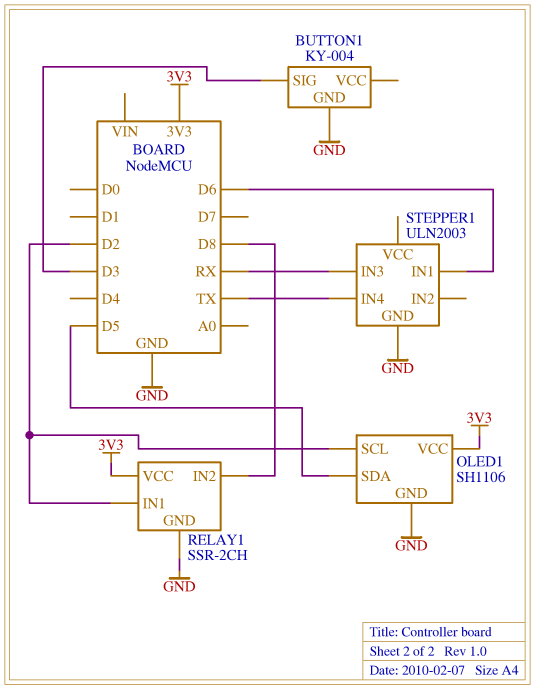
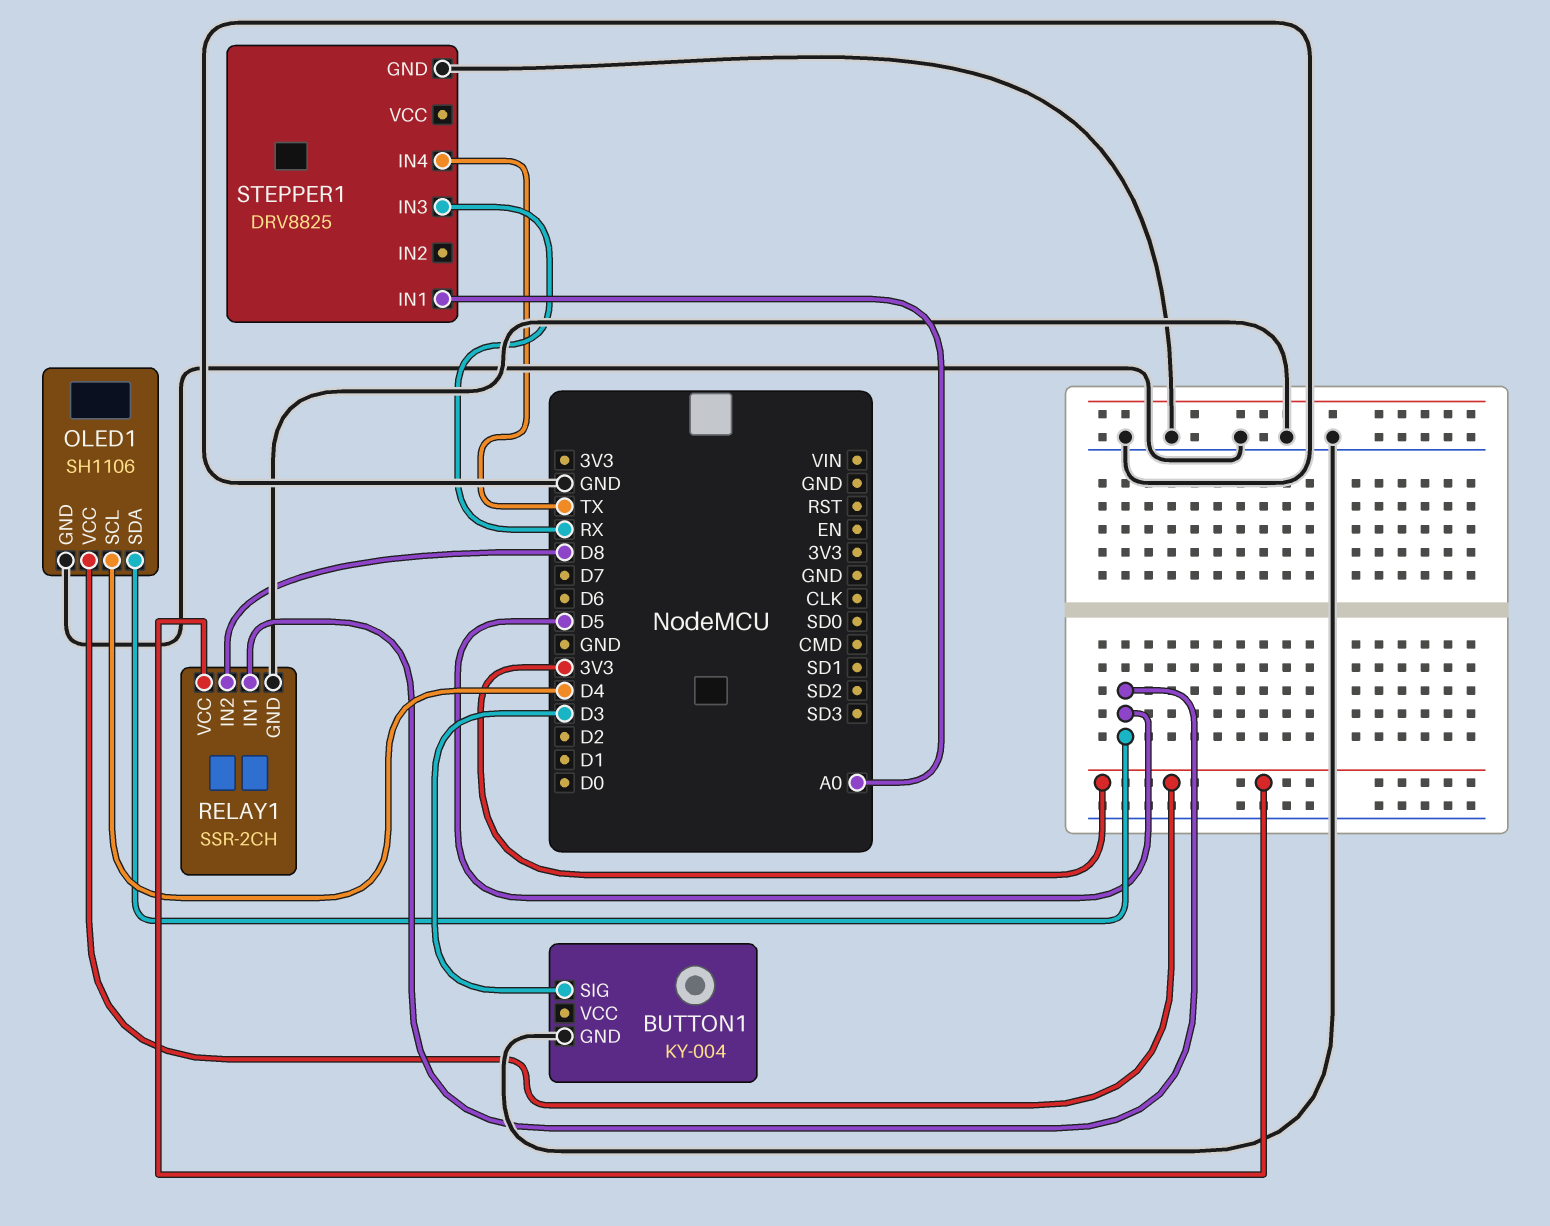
OLED1 pin SCL: D2 -> D4
RELAY1 pin IN1: D2 -> D5
STEPPER1: ULN2003 -> DRV8825
STEPPER1 pin IN1: D6 -> A0

